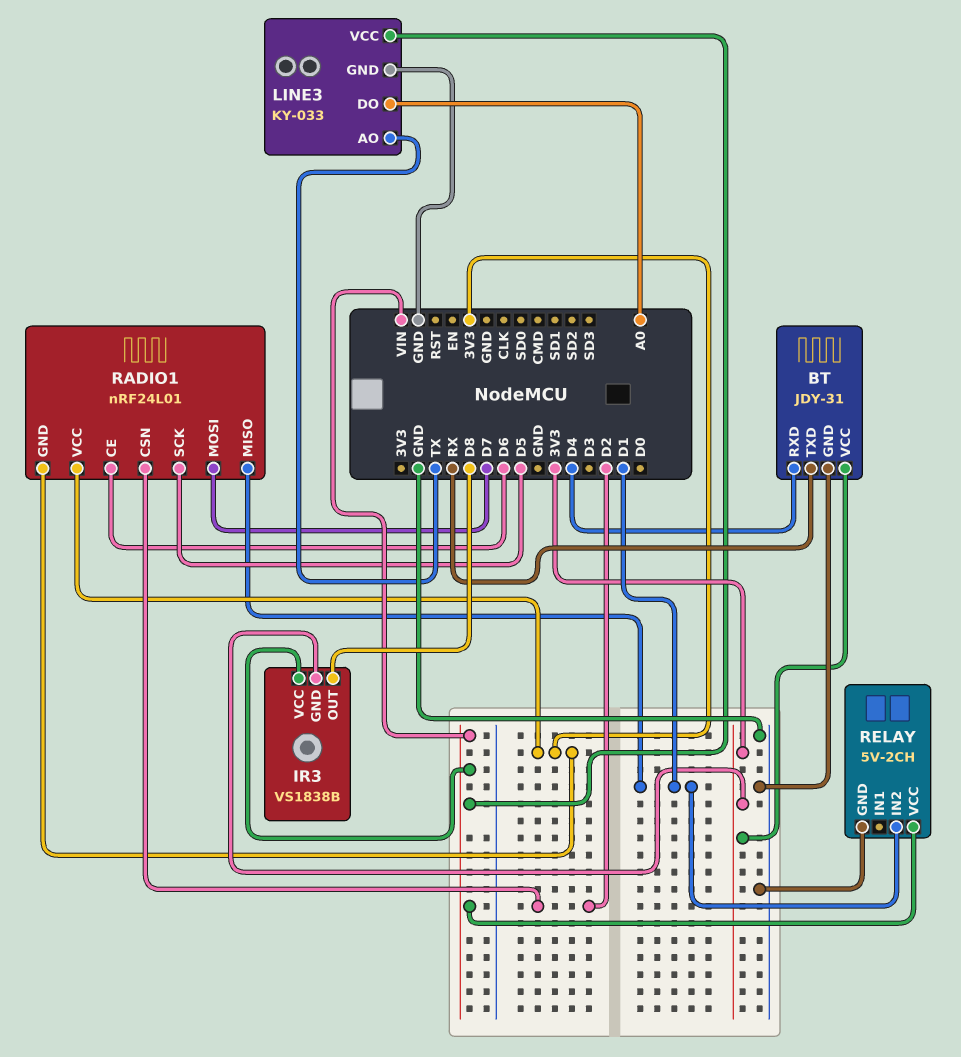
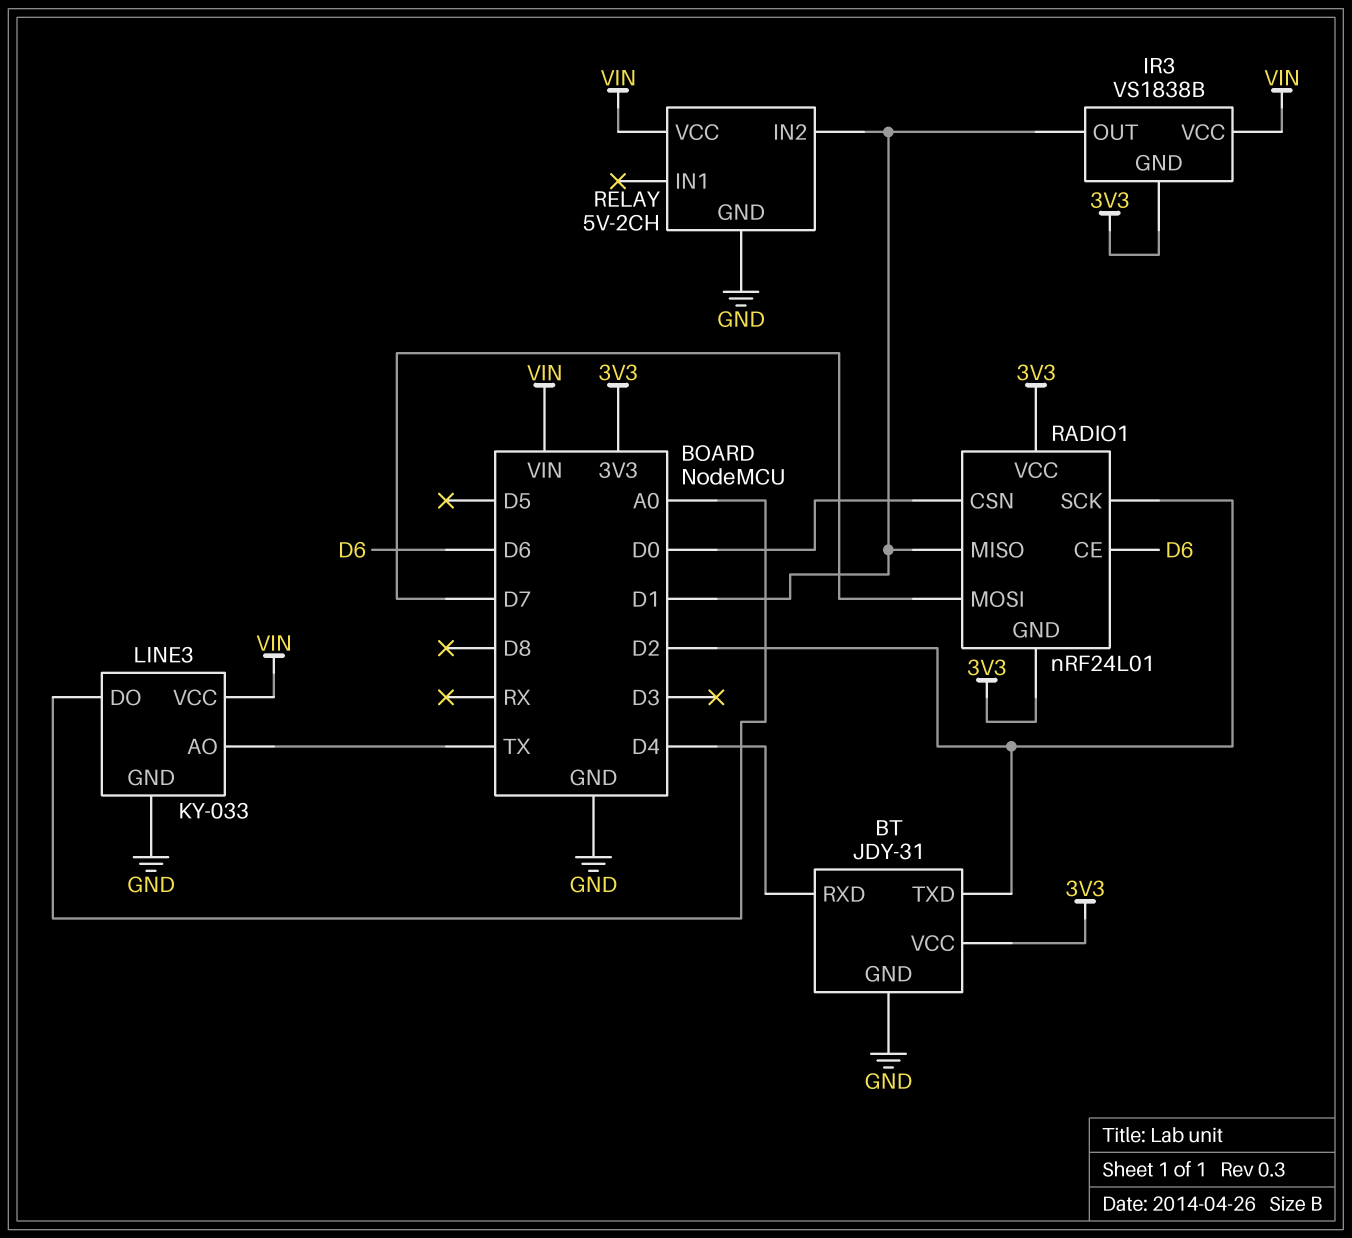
BT pin TXD: RX -> D2
IR3 pin OUT: D8 -> D1
RADIO1 pin CSN: D2 -> D0
RADIO1 pin SCK: D5 -> D2

